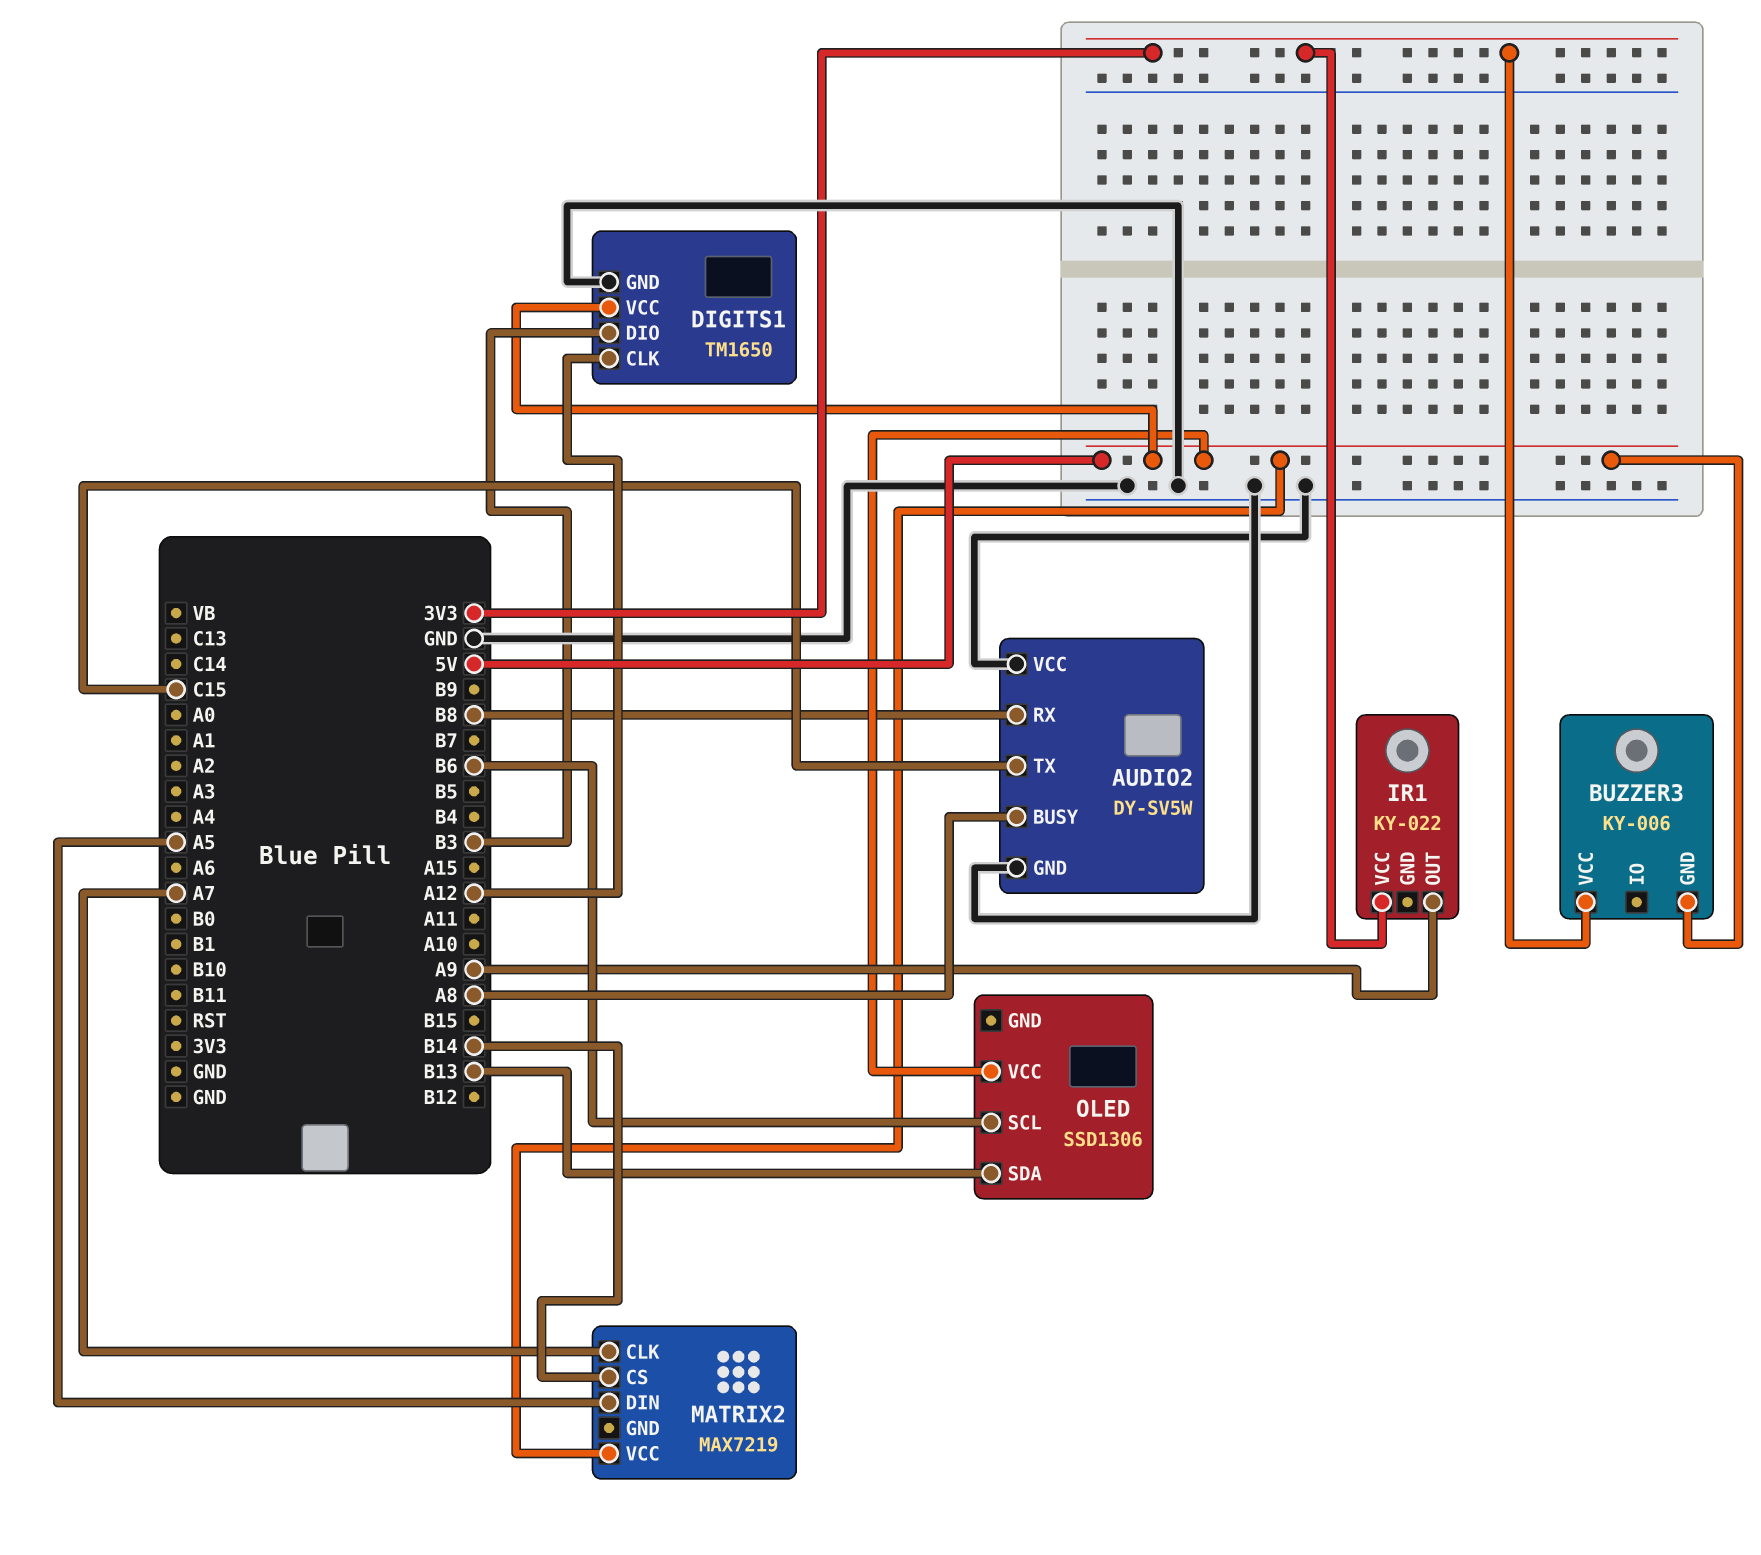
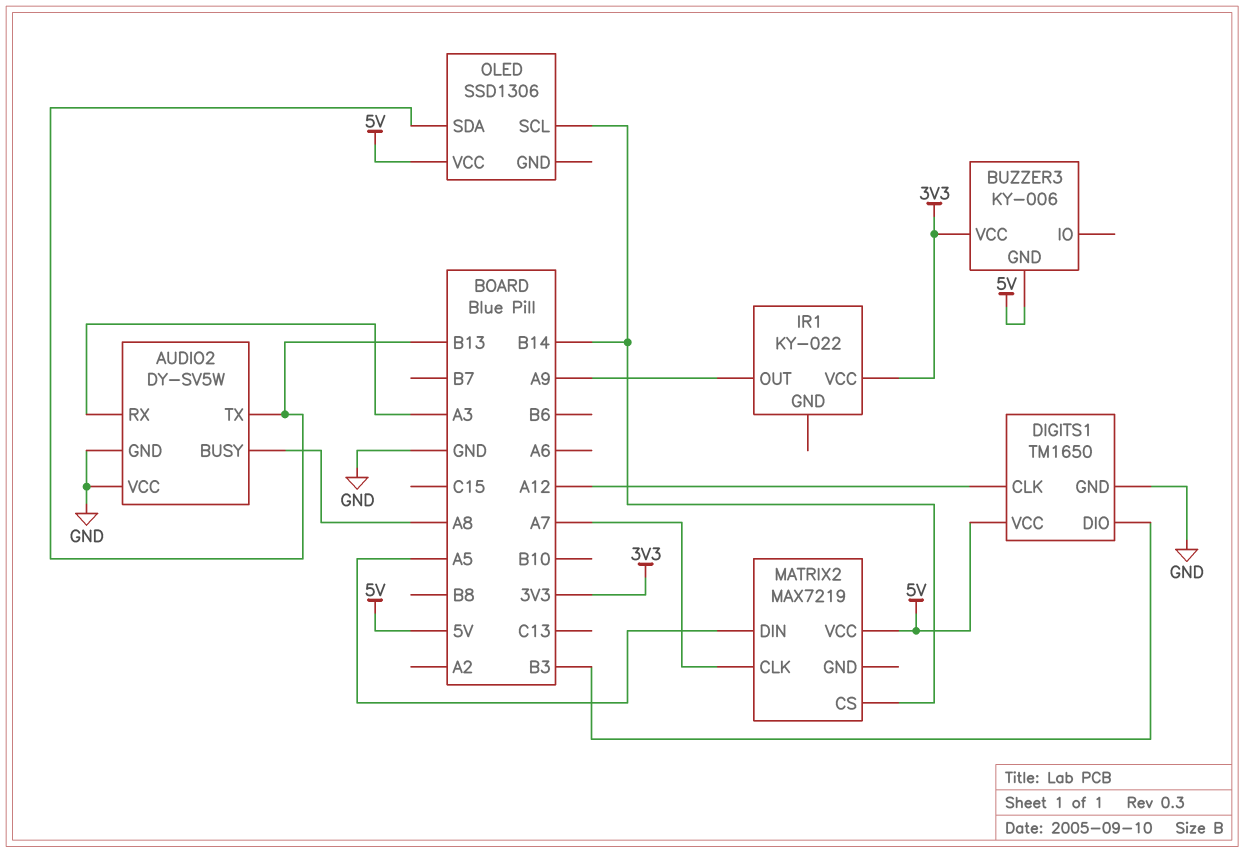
AUDIO2 pin RX: B8 -> A3
AUDIO2 pin TX: C15 -> B13
OLED pin SCL: B6 -> B14

